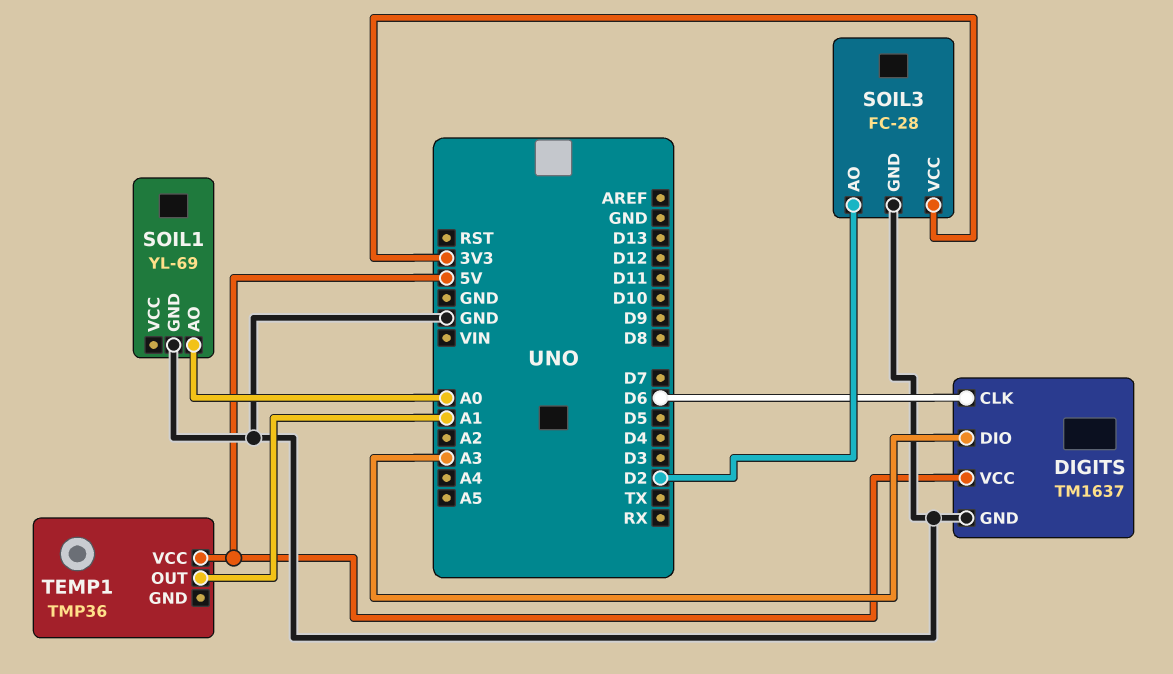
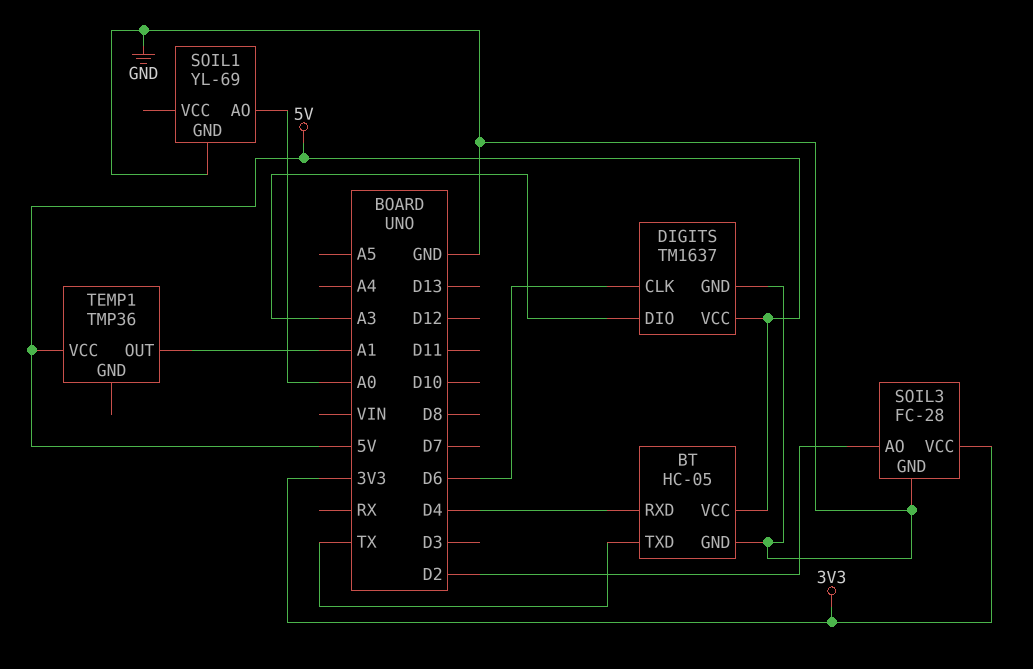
BT: none -> HC-05
BT pin GND: none -> GND
BT pin RXD: none -> D4
BT pin TXD: none -> TX
BT pin VCC: none -> 5V

